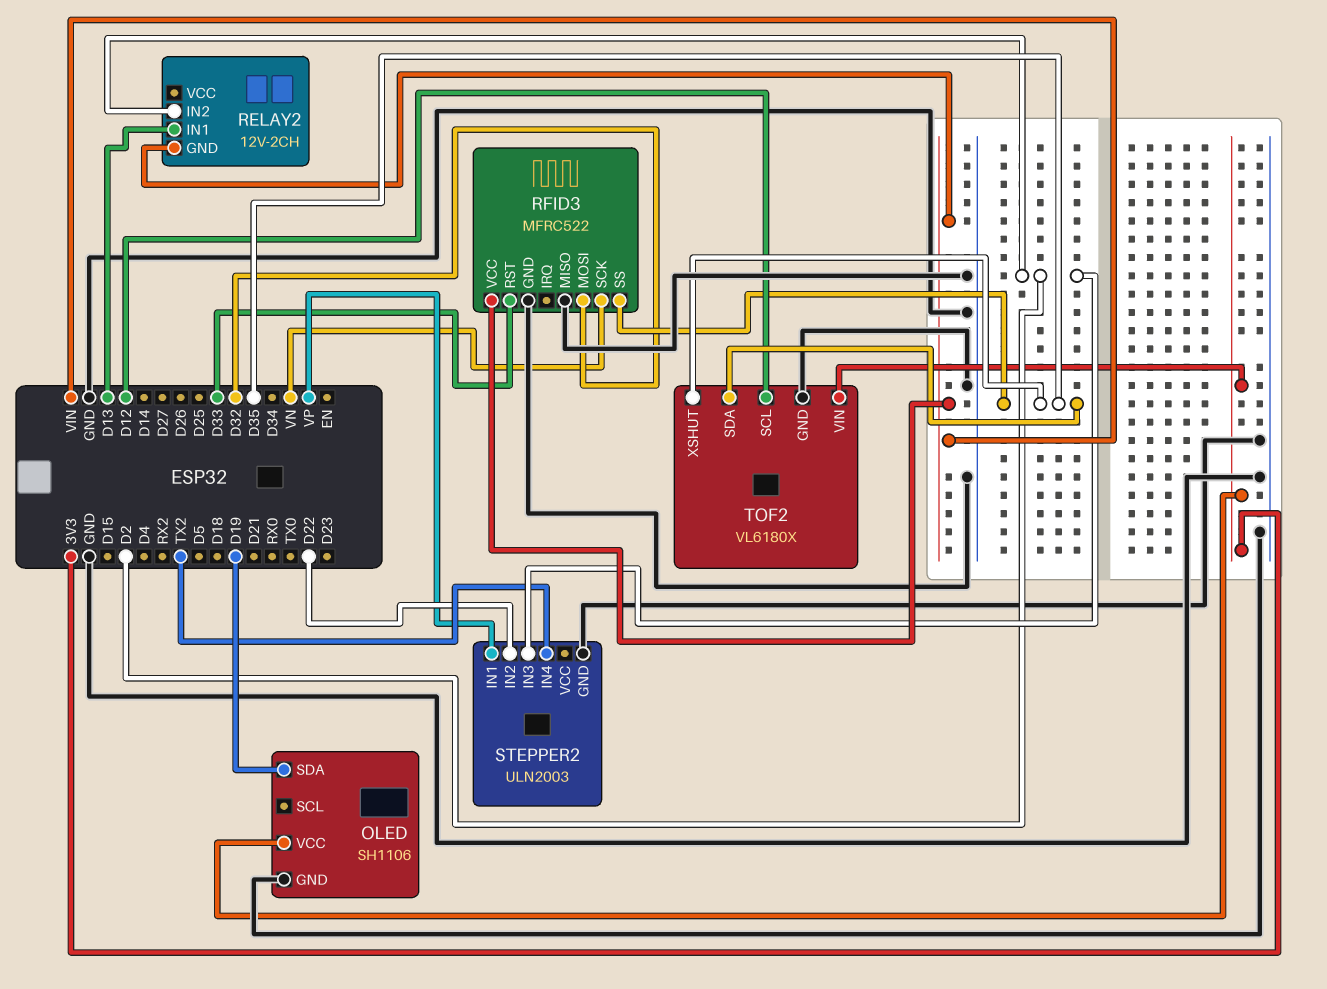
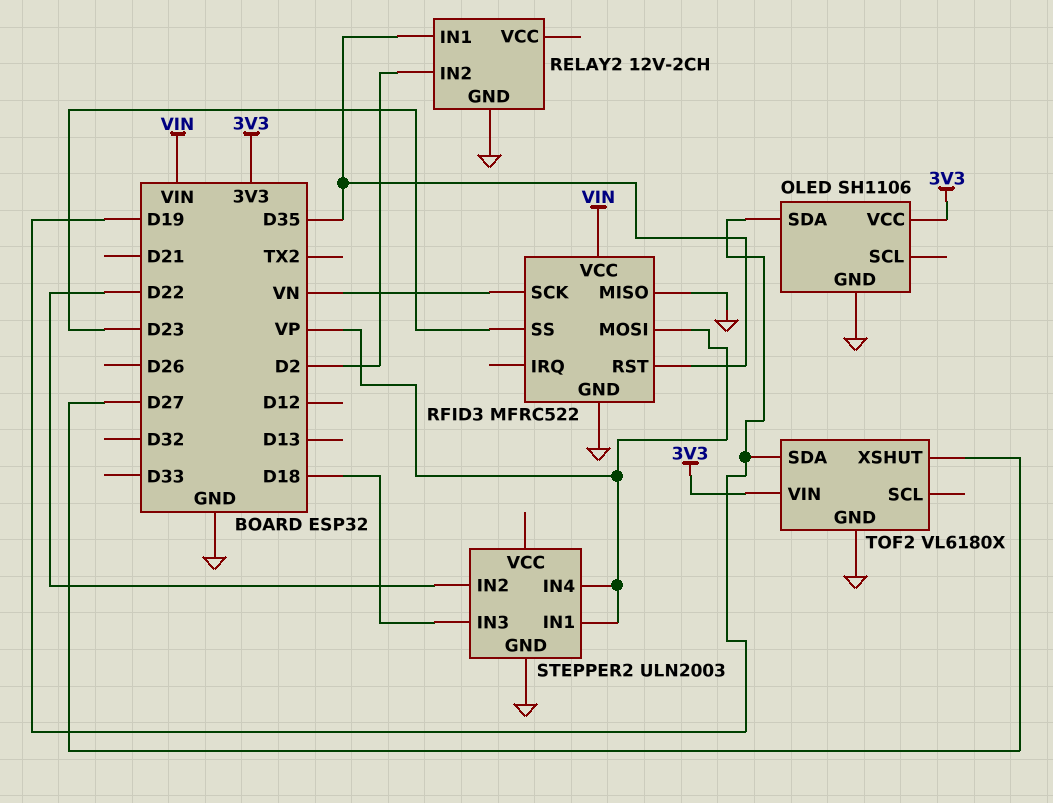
RELAY2 pin GND: VIN -> GND
RELAY2 pin IN1: D13 -> D35
RFID3 pin MOSI: D32 -> VP
RFID3 pin RST: D33 -> D35
RFID3 pin SS: D35 -> D23
STEPPER2 pin IN3: D2 -> D18
STEPPER2 pin IN4: TX2 -> VP
TOF2 pin SCL: D12 -> none
TOF2 pin SDA: D35 -> D19
TOF2 pin XSHUT: D35 -> D27

